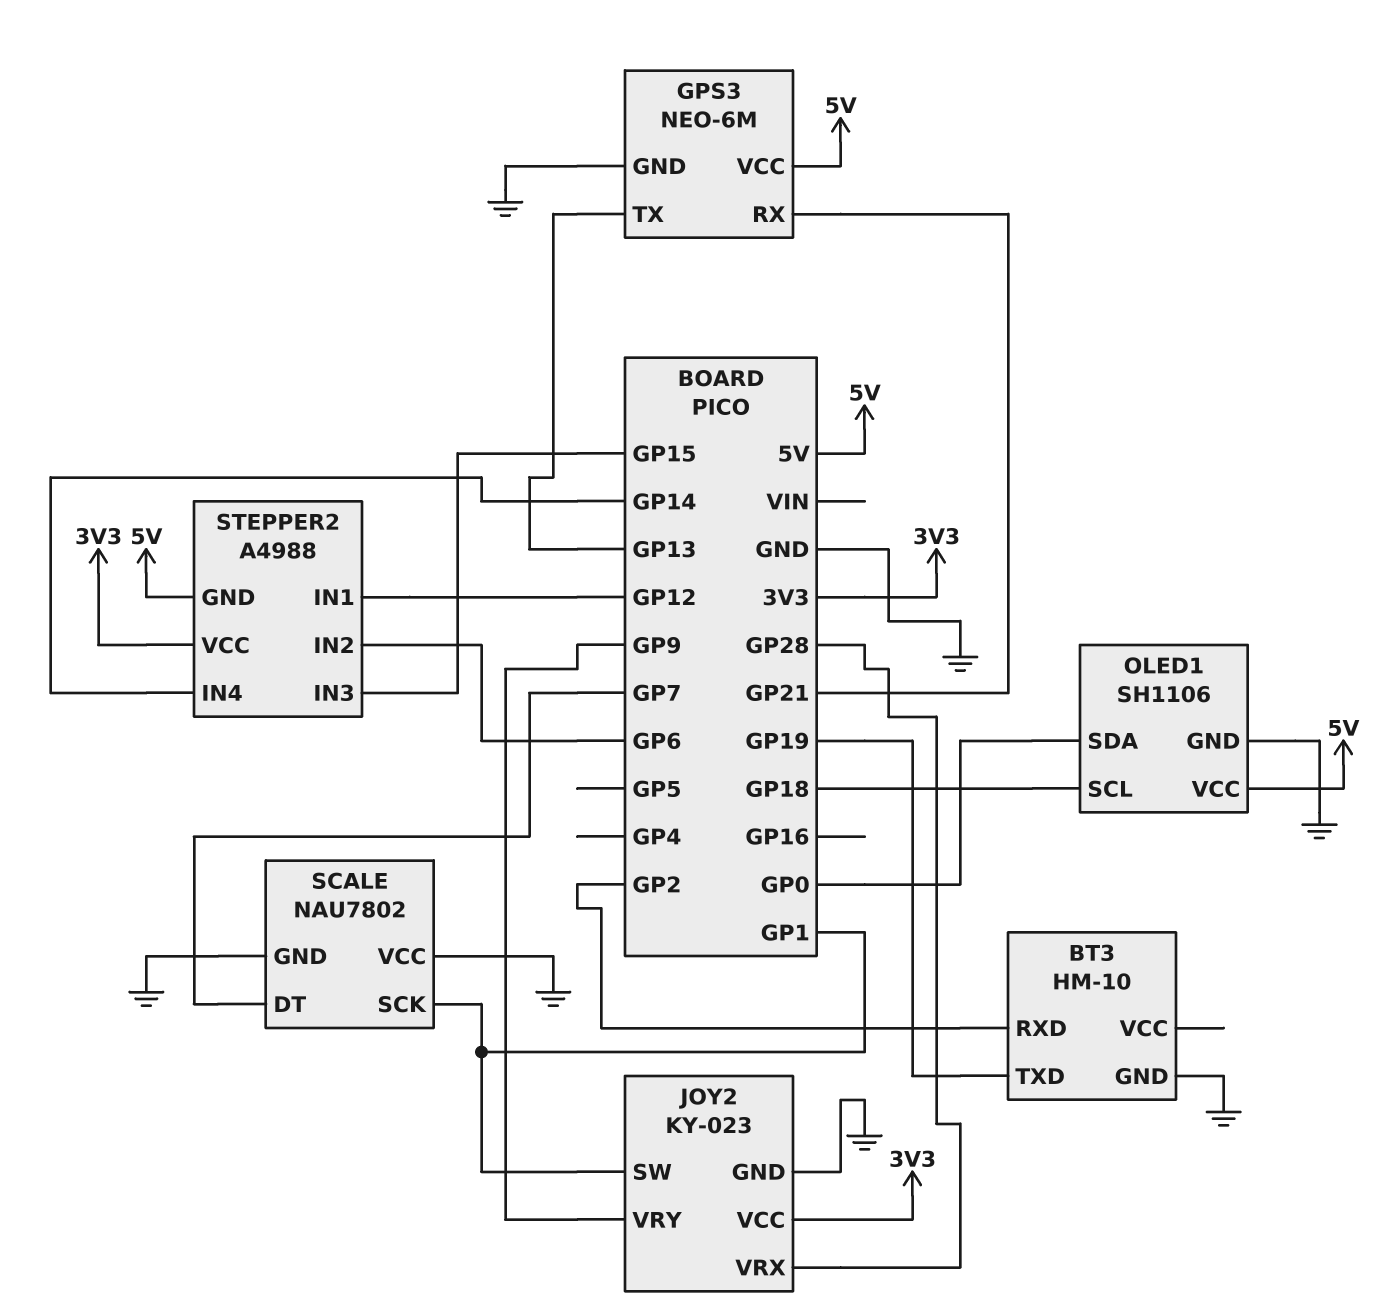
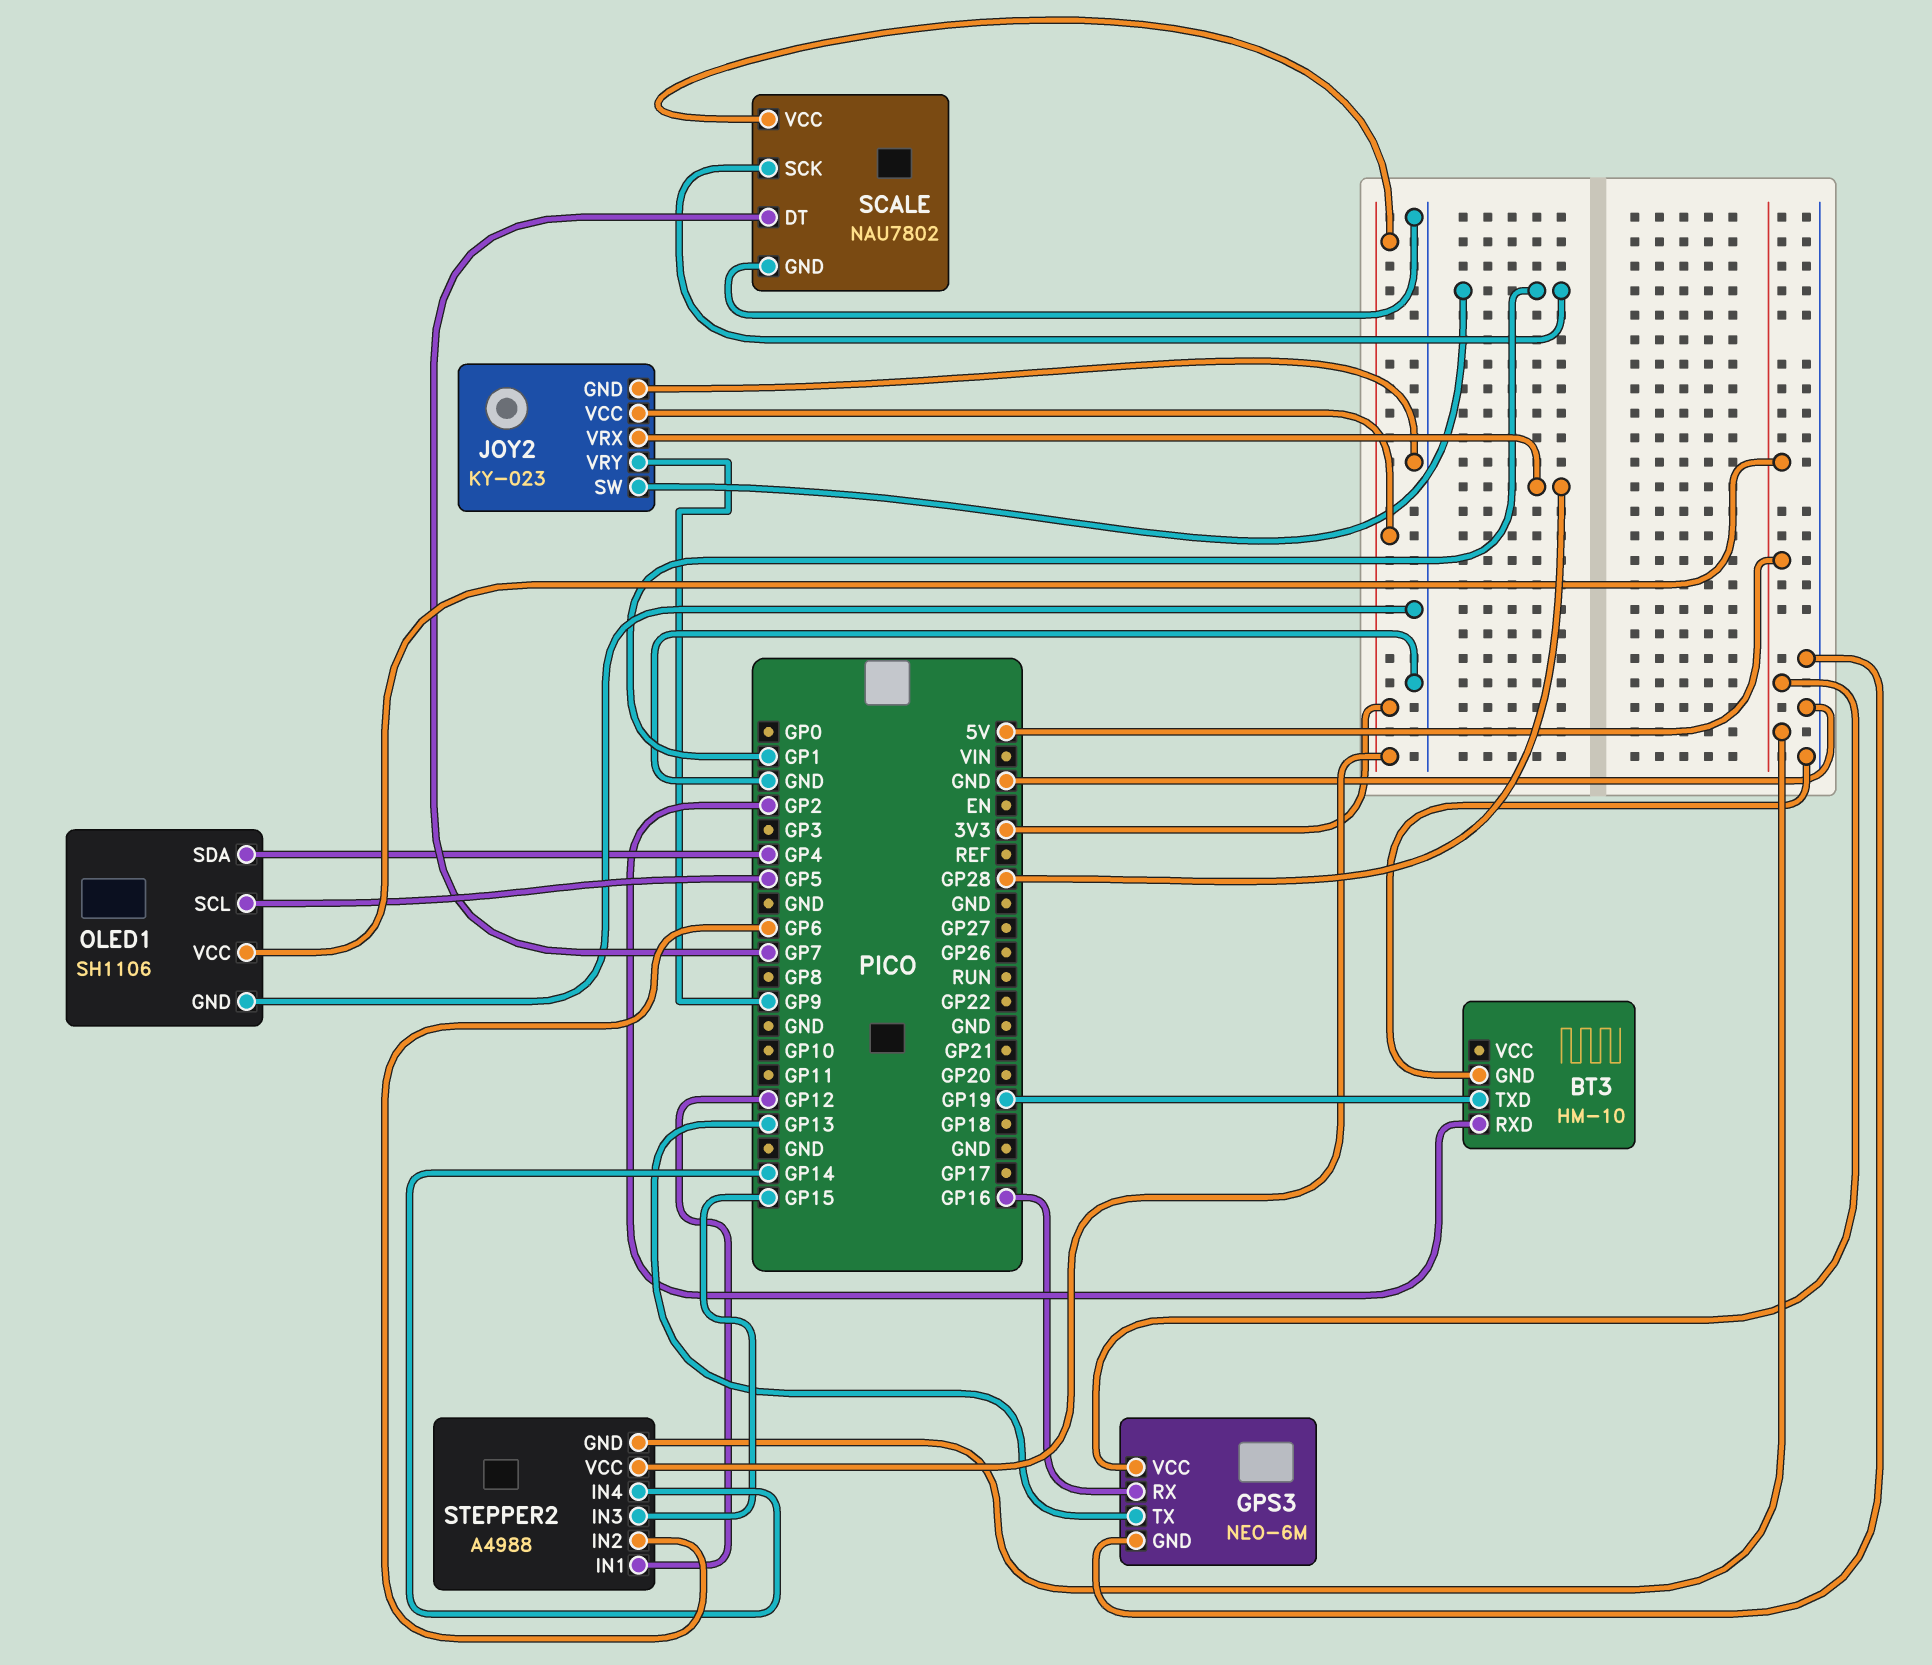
GPS3 pin RX: GP21 -> GP16
OLED1 pin SCL: GP18 -> GP5
OLED1 pin SDA: GP0 -> GP4
SCALE pin VCC: GND -> 3V3

